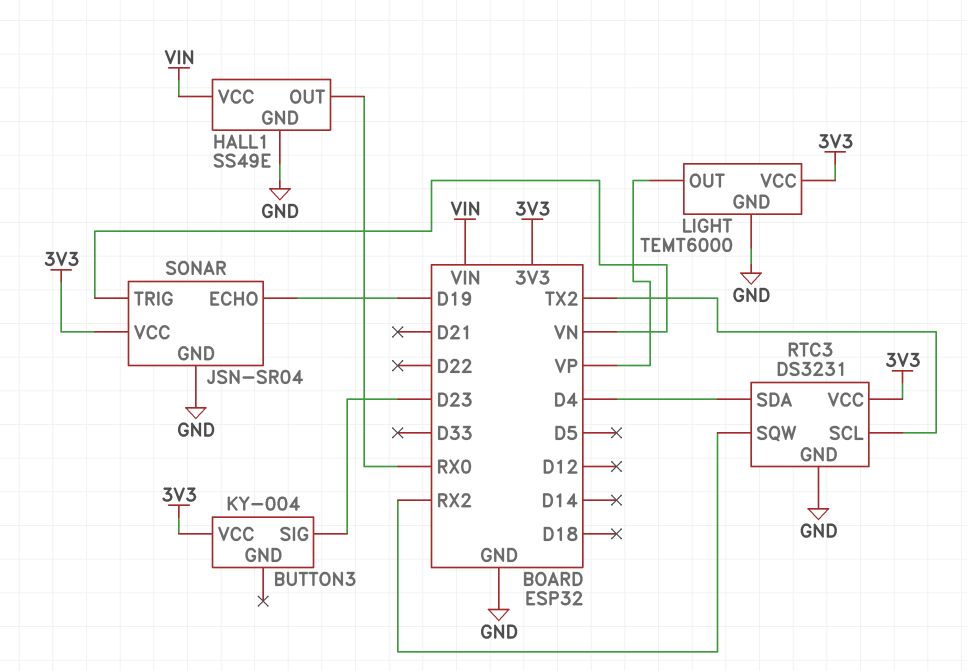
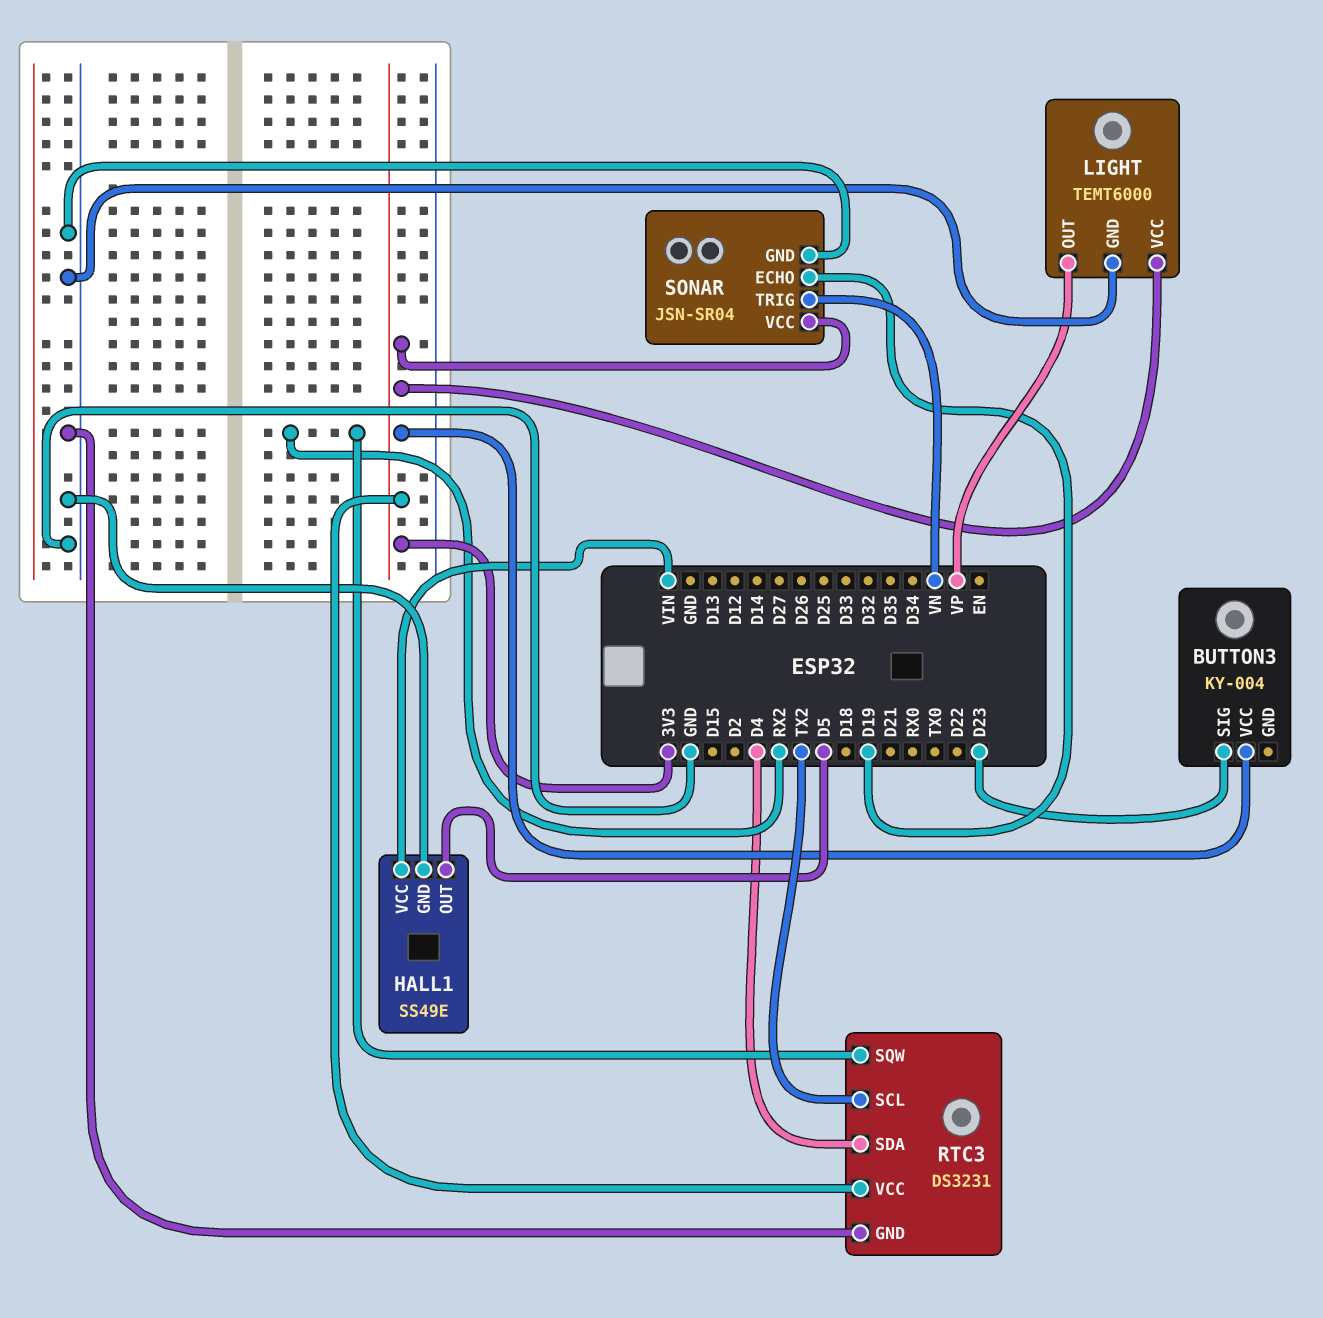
HALL1 pin OUT: RX0 -> D5

